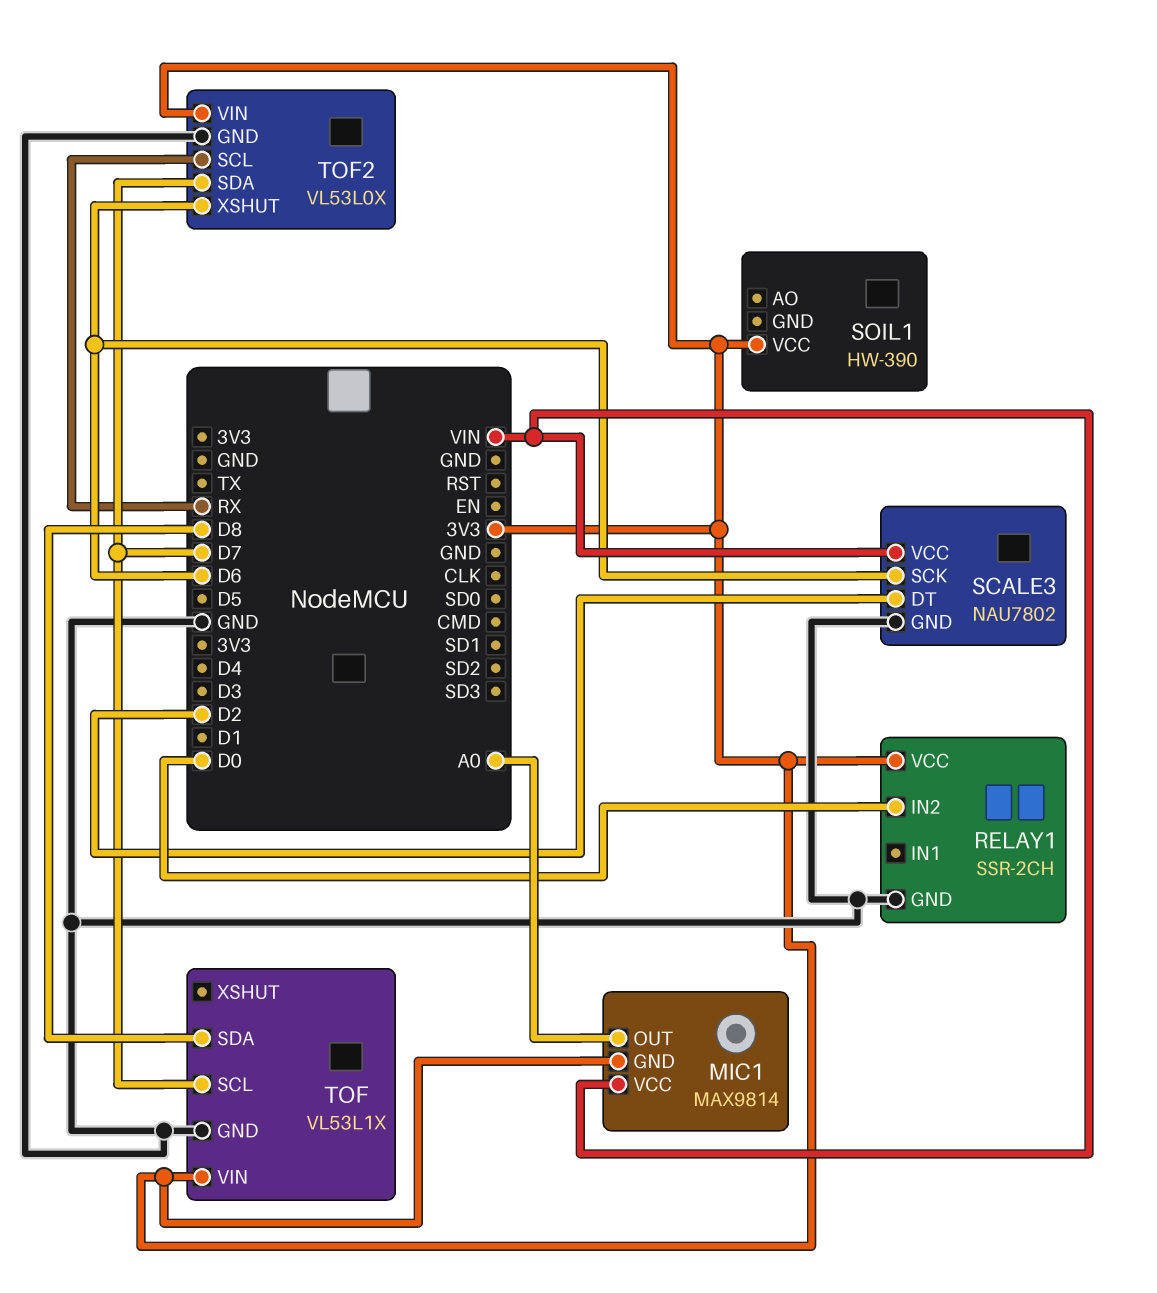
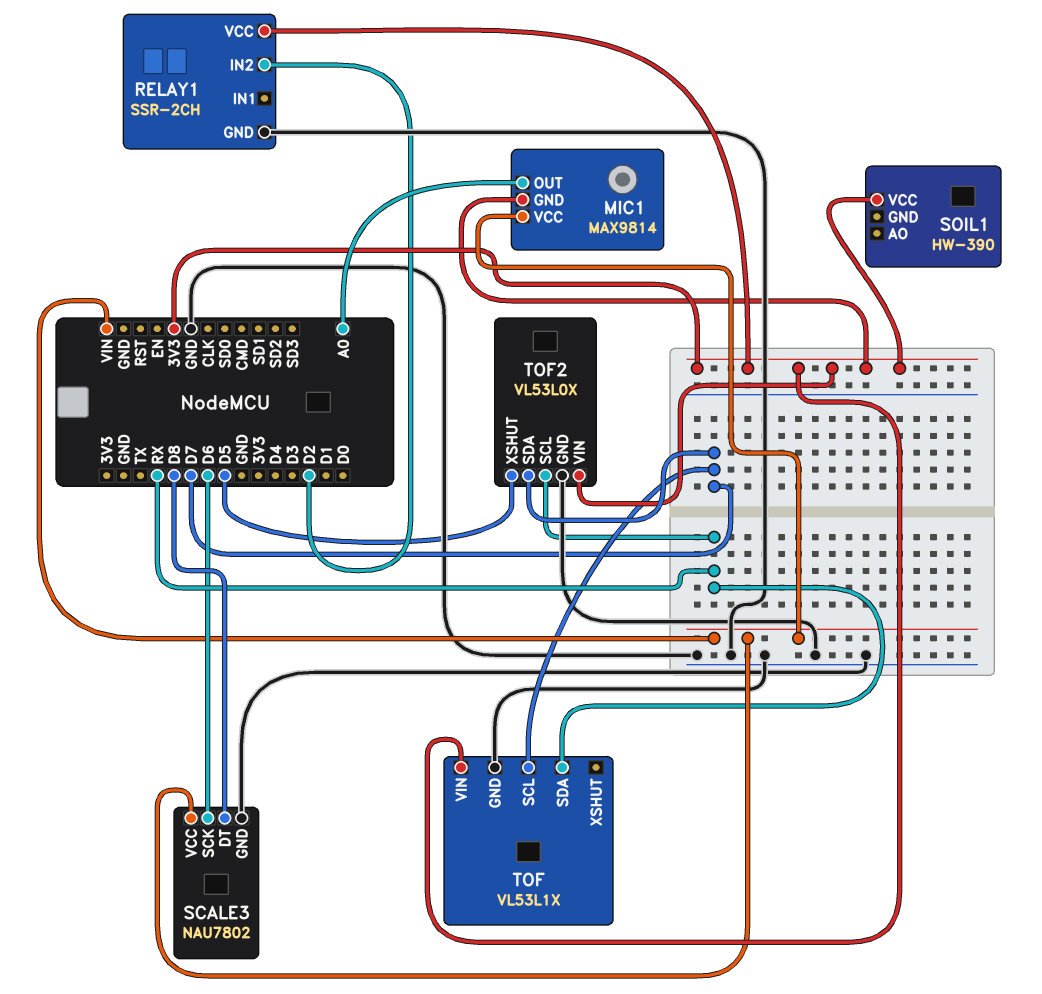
RELAY1 pin IN2: D0 -> D2
SCALE3 pin DT: D2 -> D8
TOF pin SDA: D8 -> RX
TOF2 pin XSHUT: D6 -> D5

